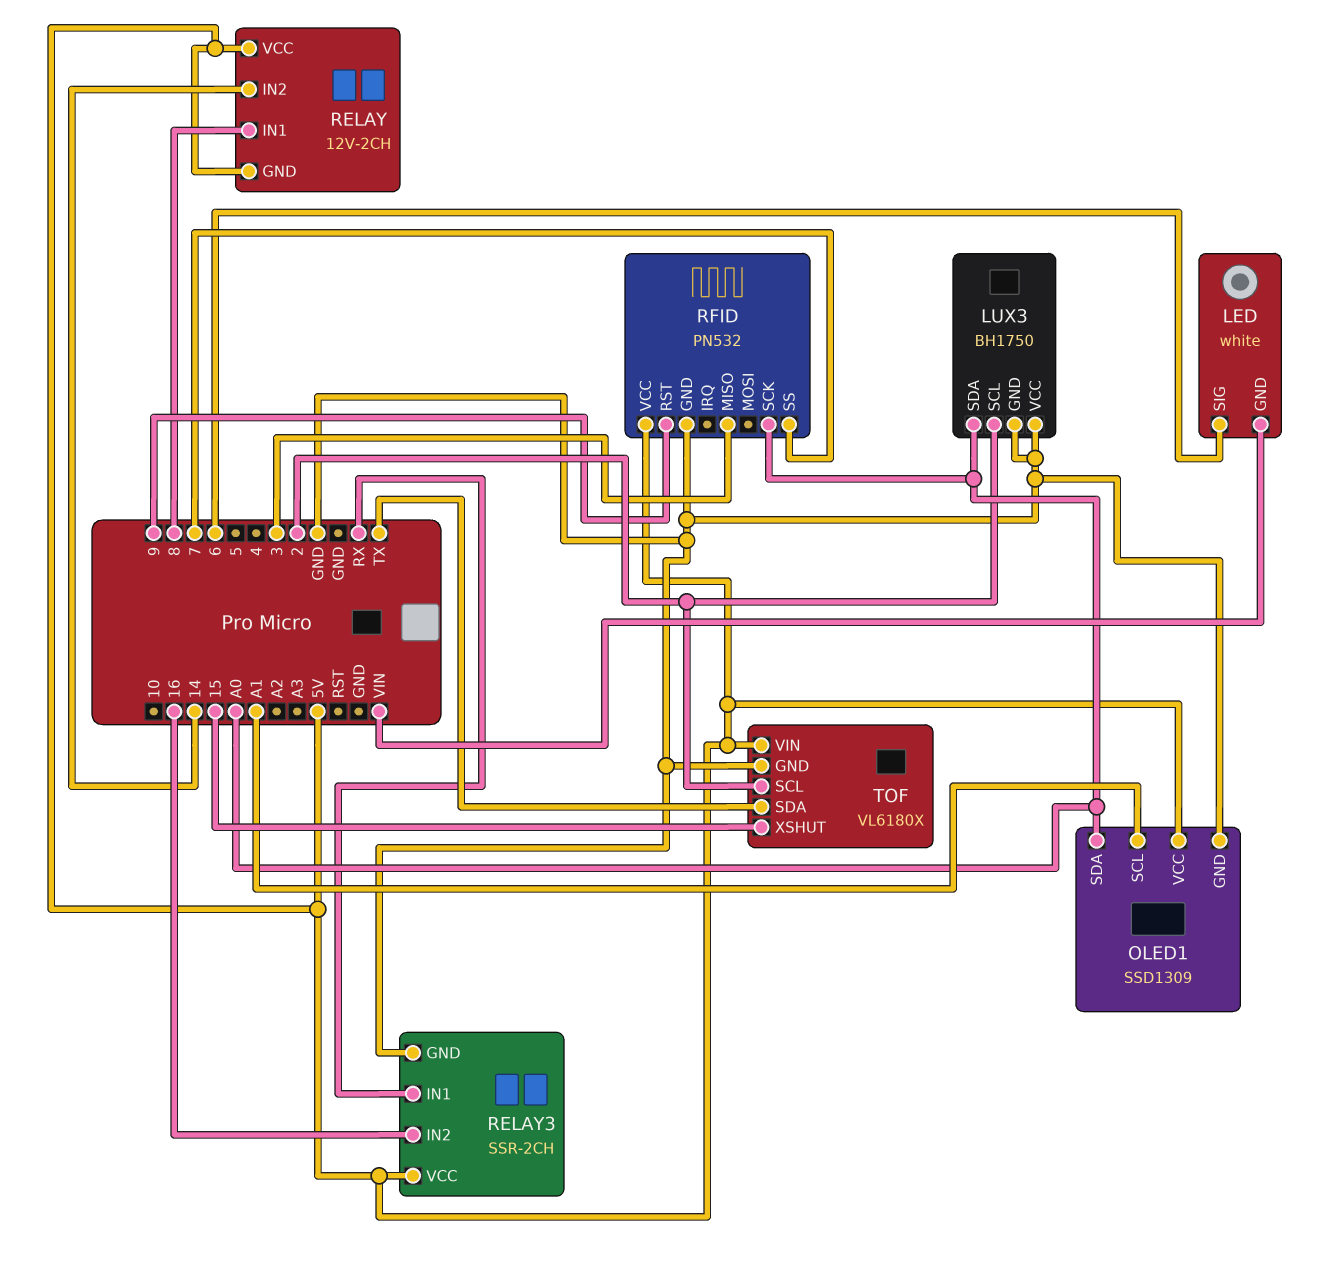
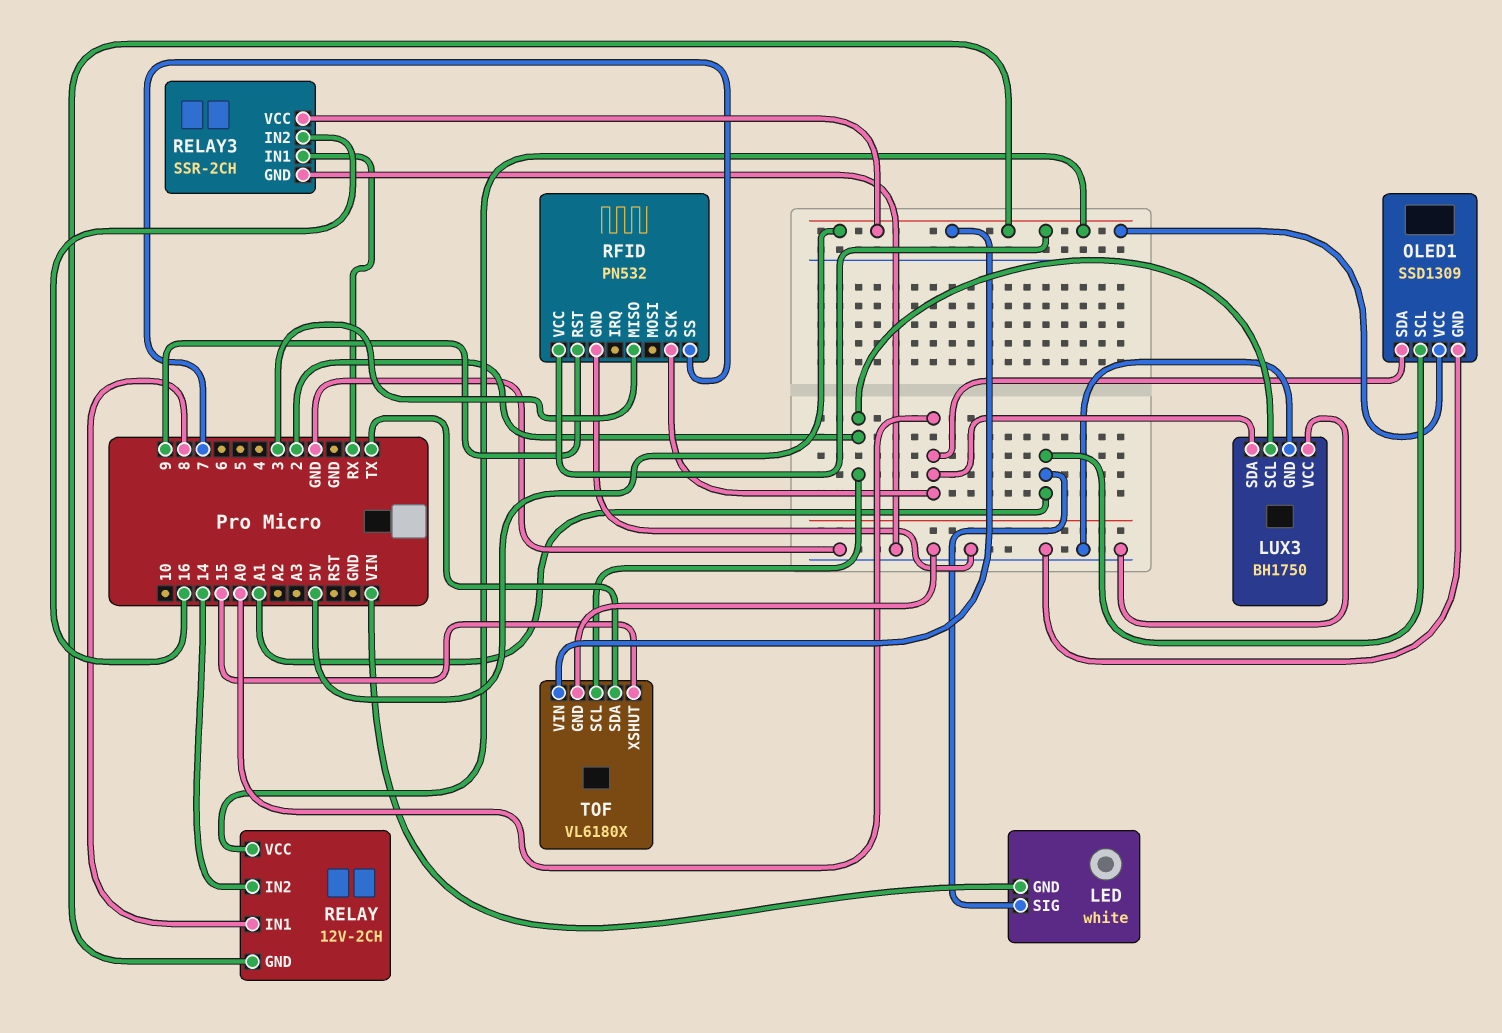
LED pin SIG: 6 -> A1

